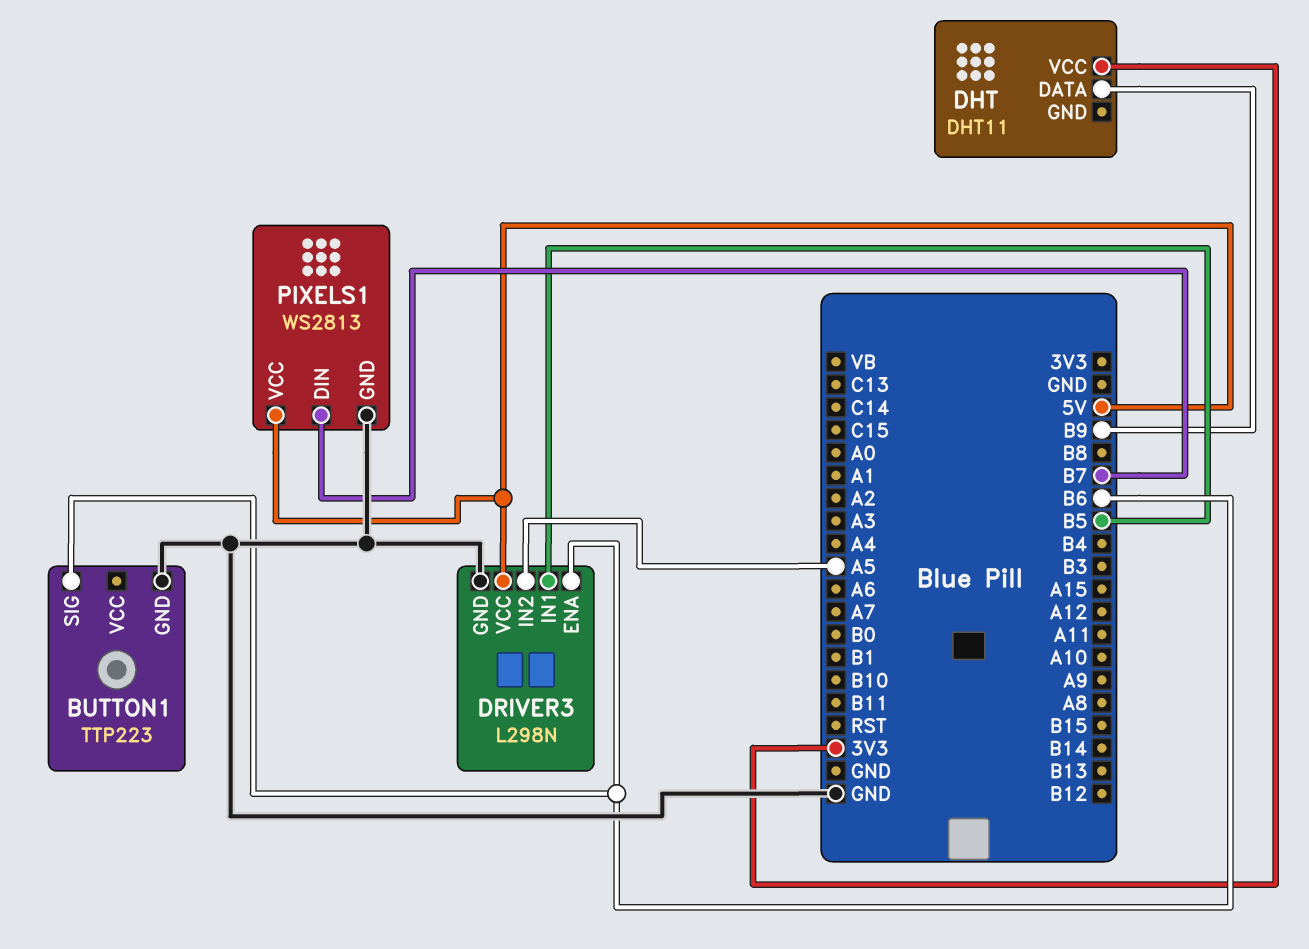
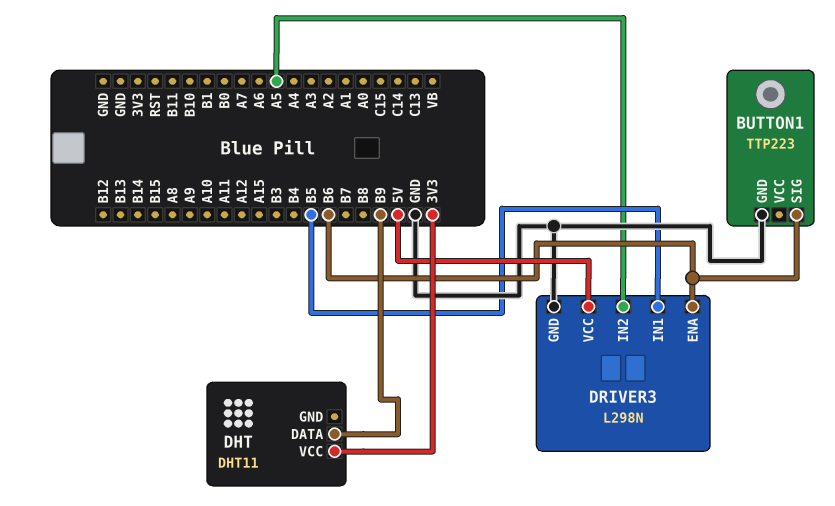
PIXELS1: WS2813 -> none
PIXELS1 pin DIN: B7 -> none
PIXELS1 pin GND: GND -> none
PIXELS1 pin VCC: 5V -> none

